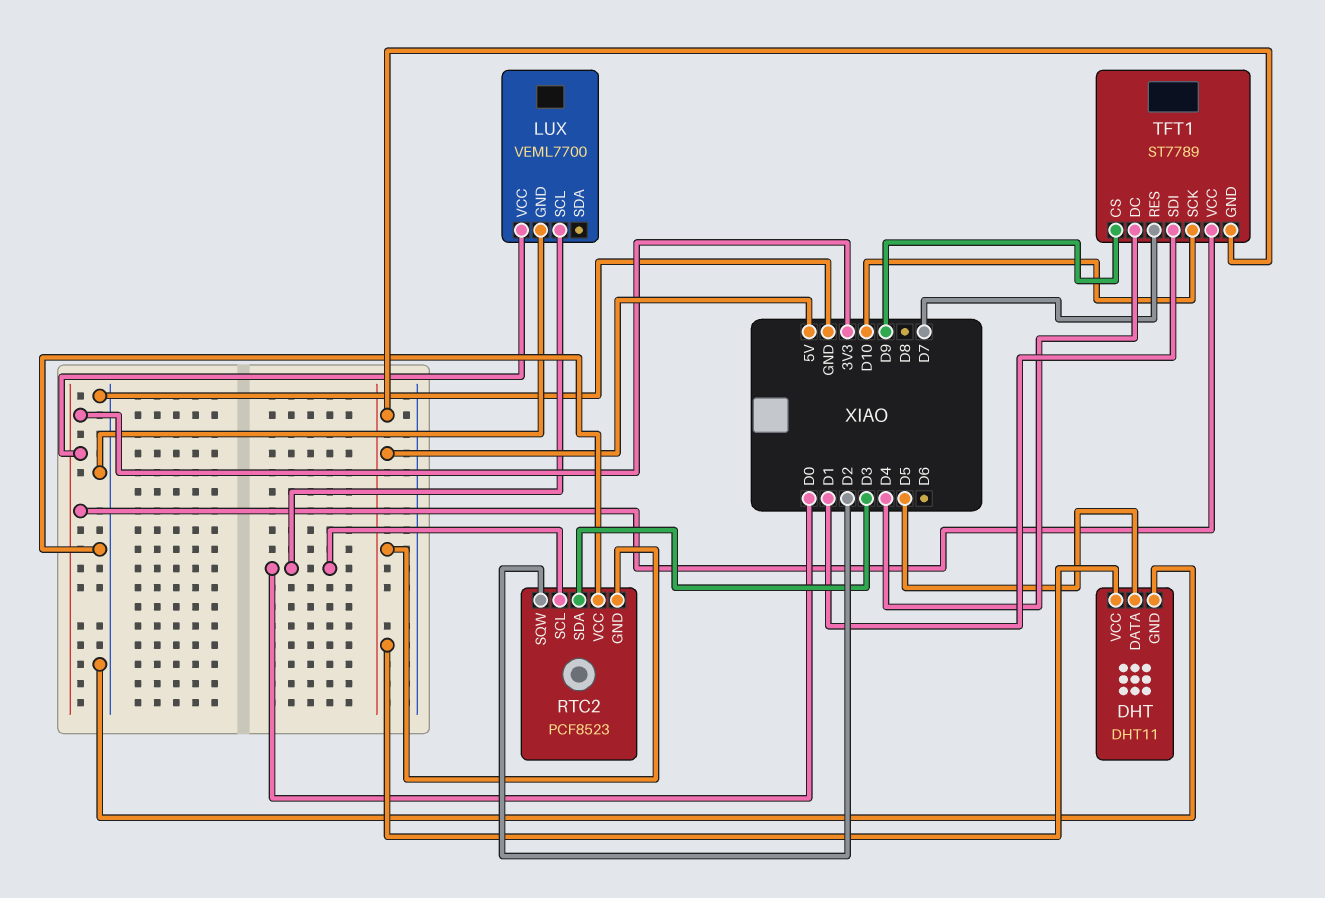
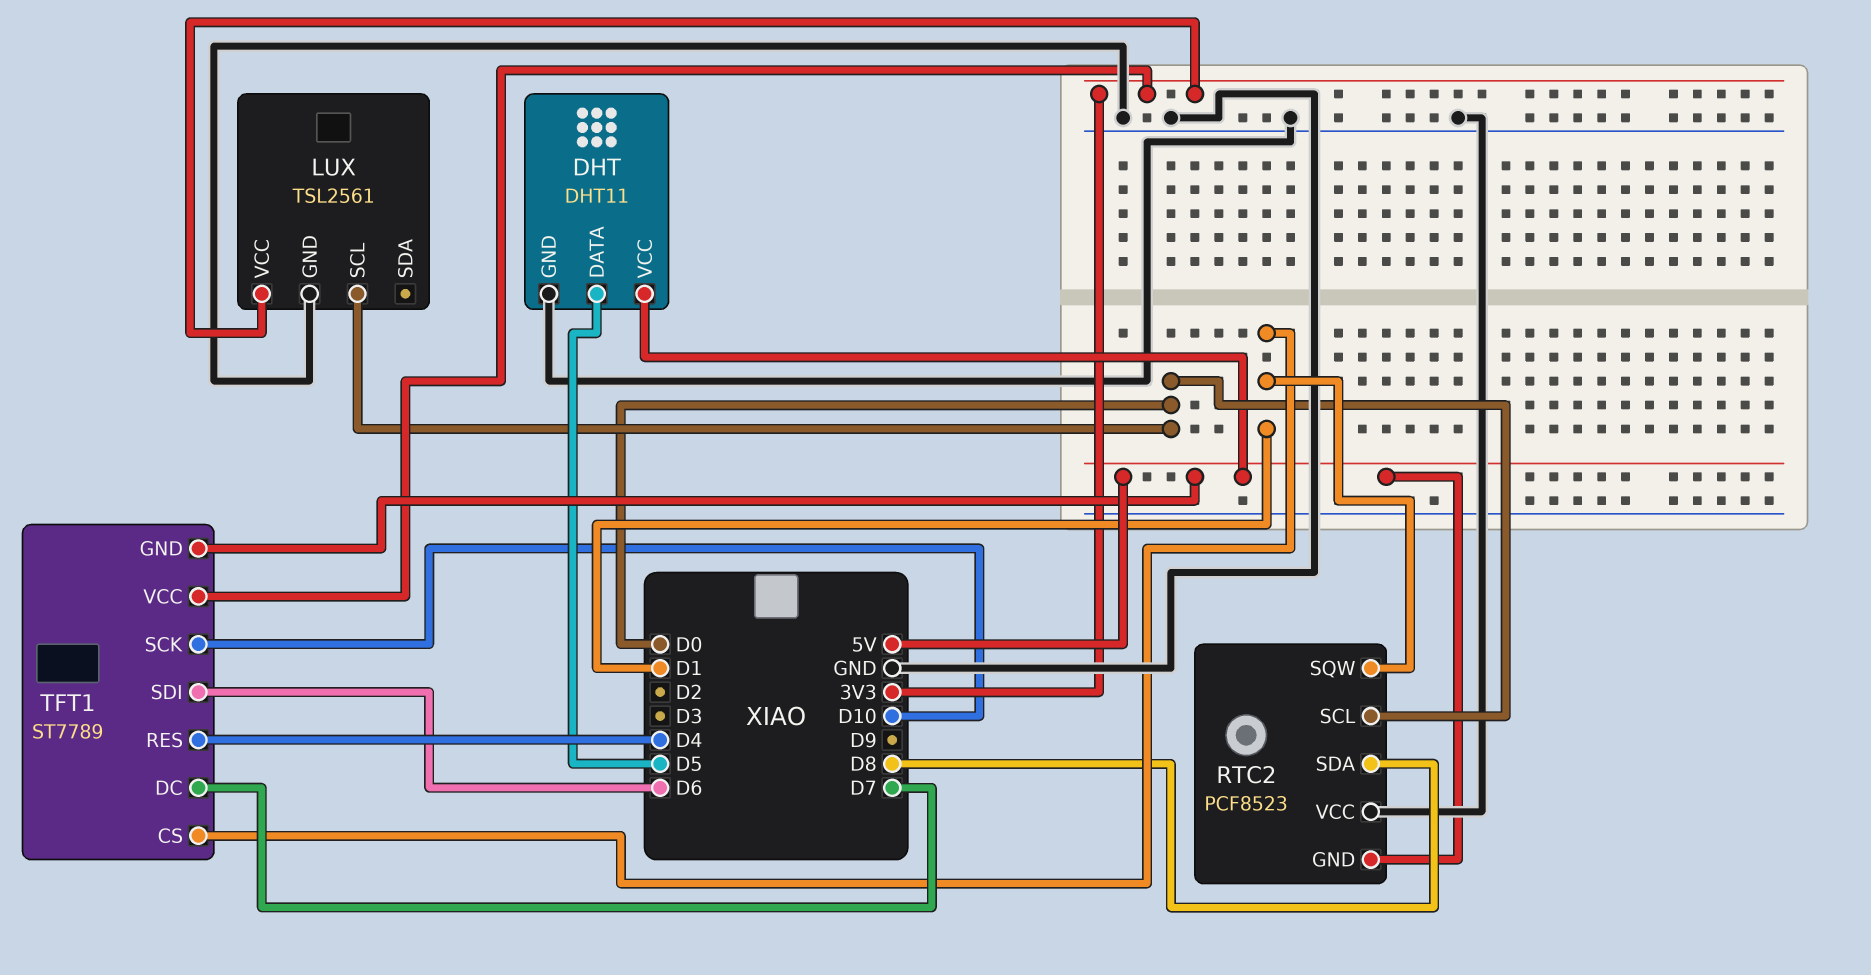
LUX: VEML7700 -> TSL2561
RTC2 pin SDA: D3 -> D8
RTC2 pin SQW: D2 -> D1
TFT1 pin CS: D9 -> D1
TFT1 pin DC: D4 -> D7
TFT1 pin RES: D7 -> D4
TFT1 pin SDI: D1 -> D6

